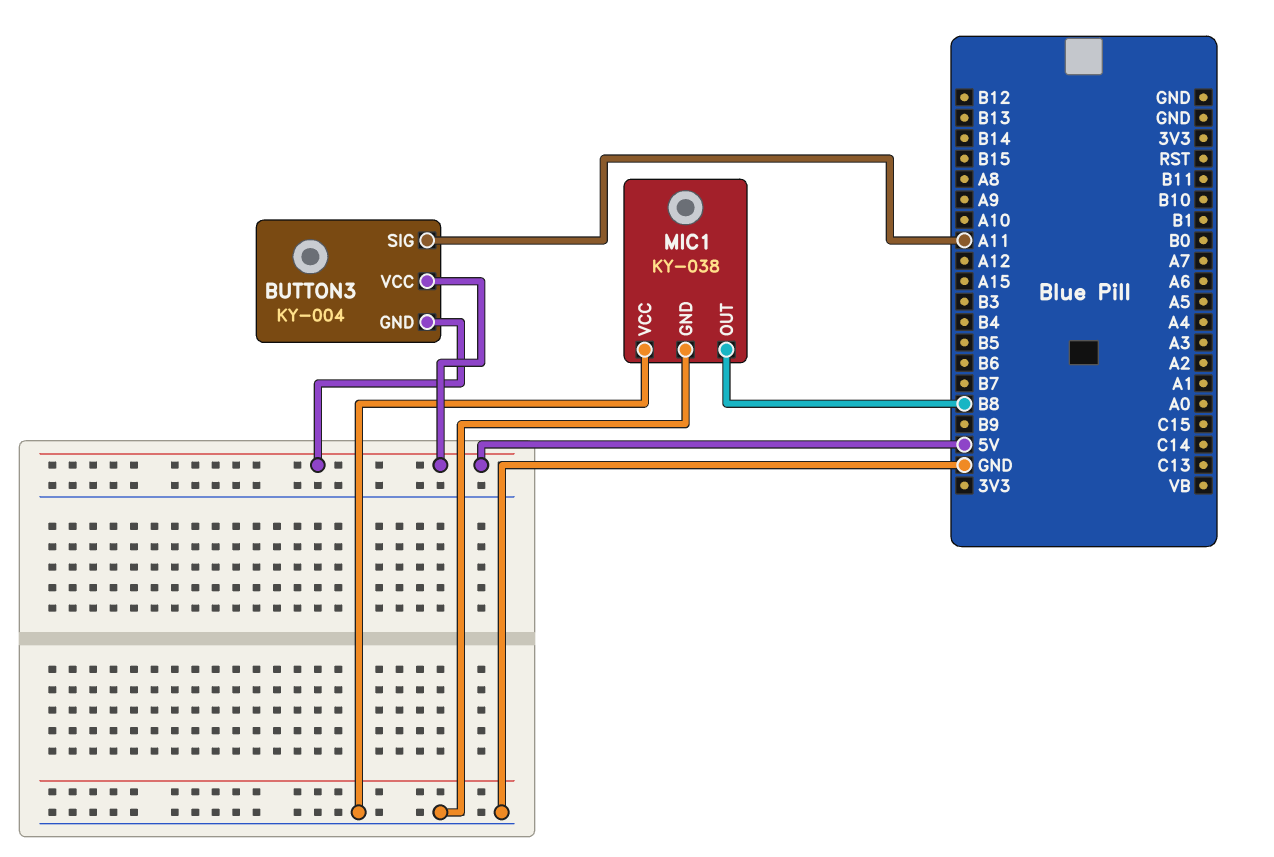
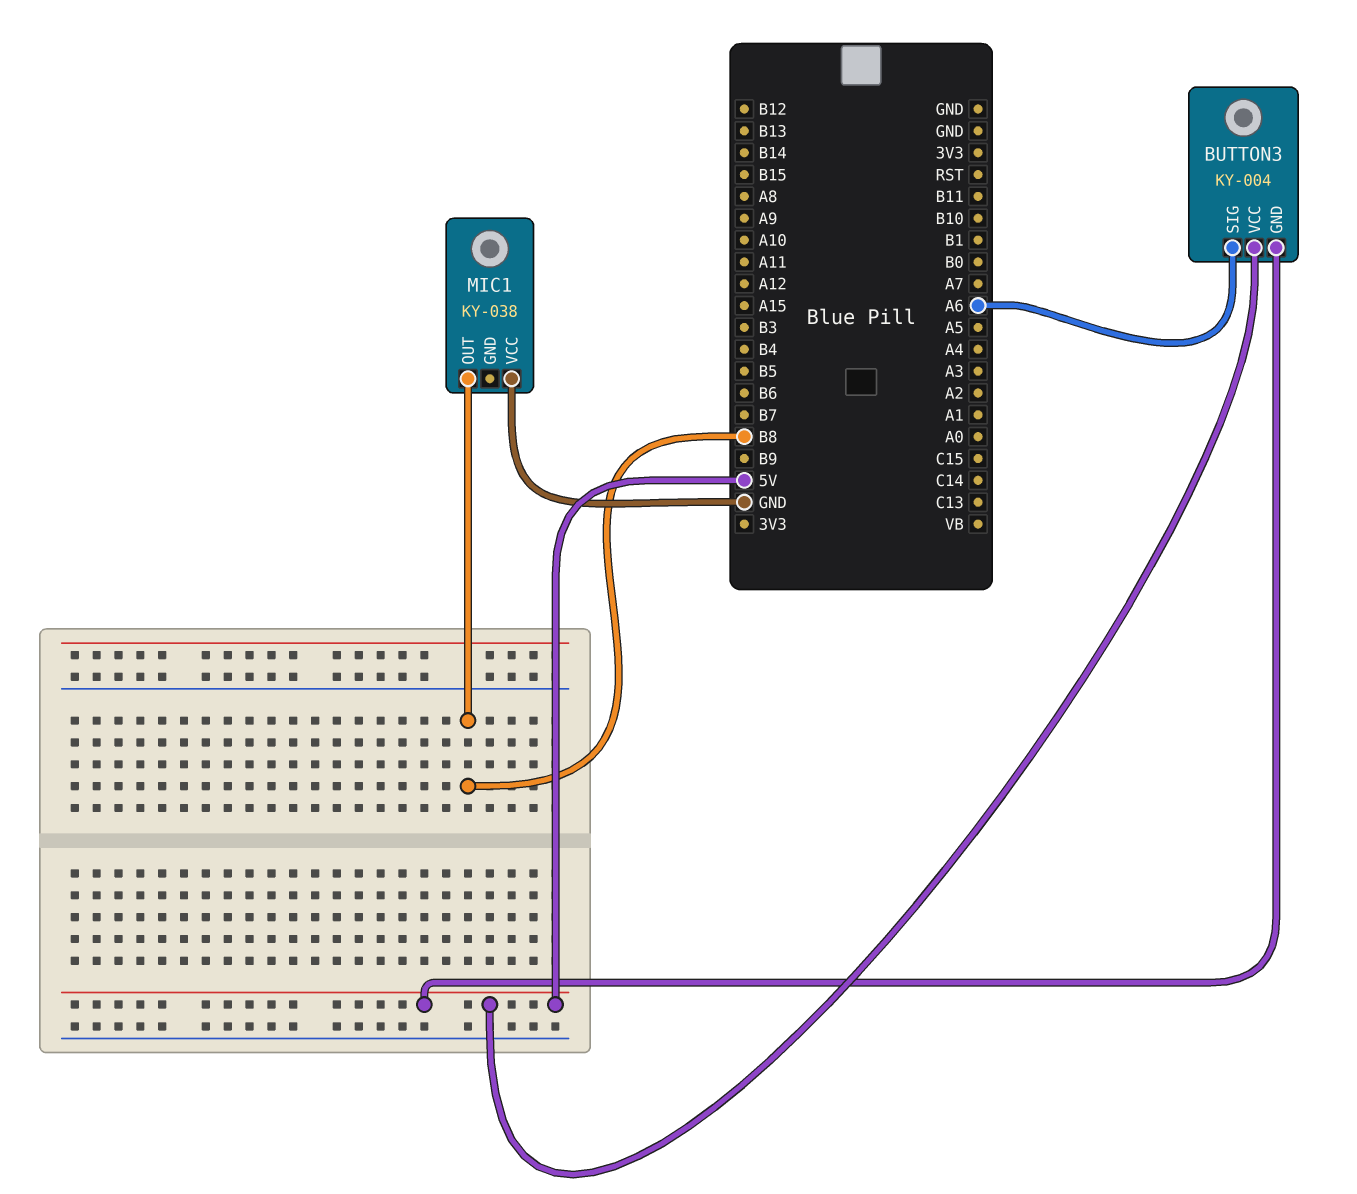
BUTTON3 pin SIG: A11 -> A6
MIC1 pin GND: GND -> none

